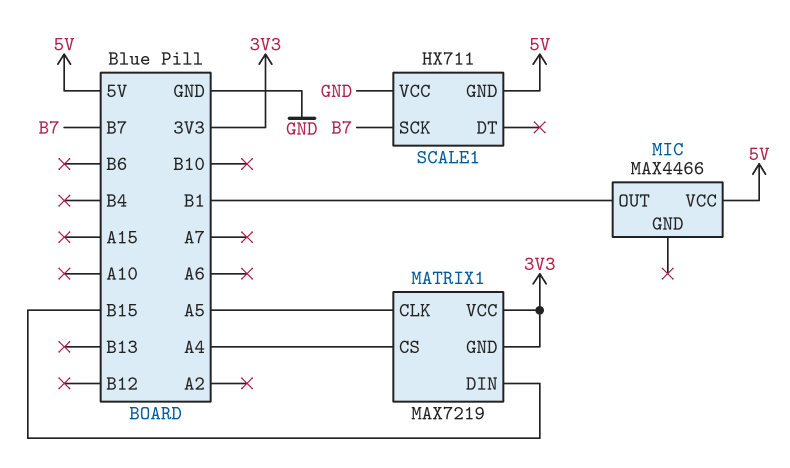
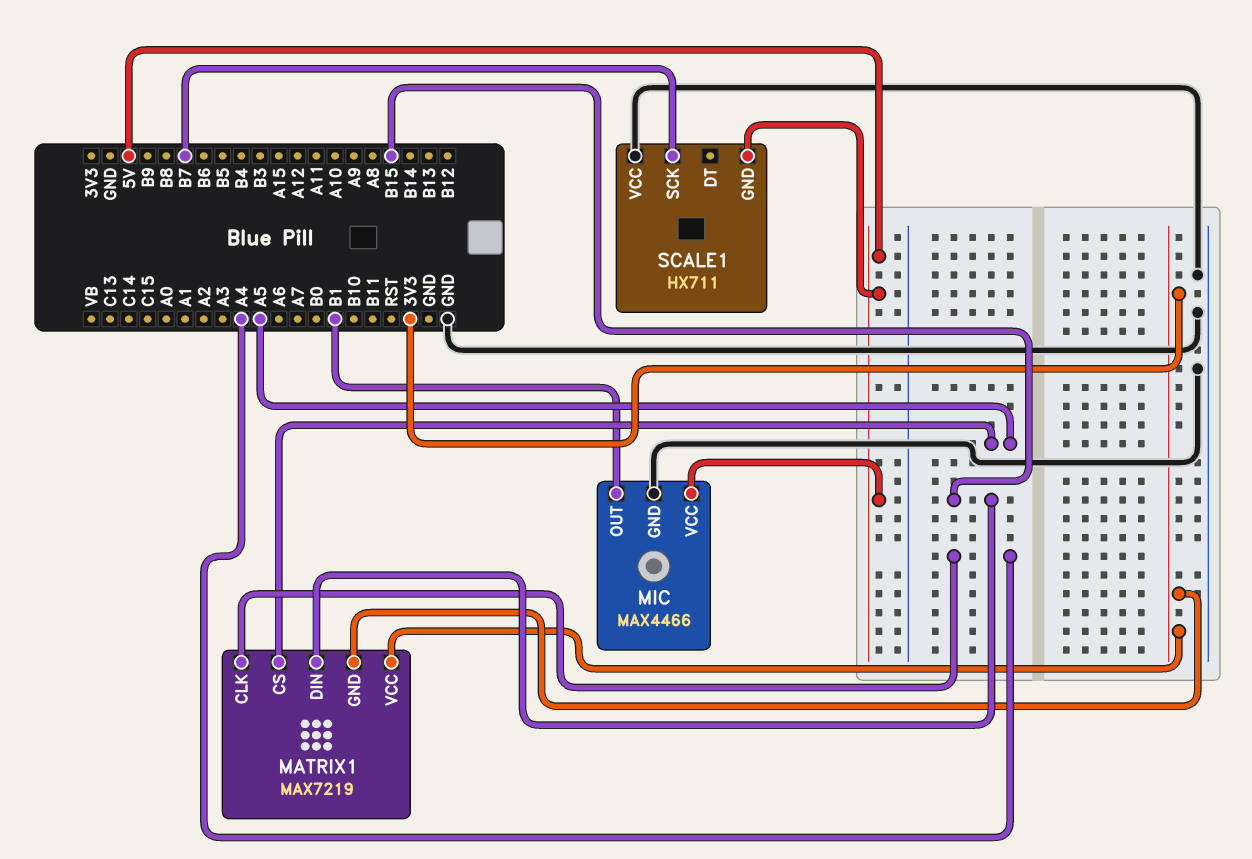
MATRIX1 pin CLK: A5 -> A4
MATRIX1 pin CS: A4 -> A5
MIC pin GND: none -> GND

